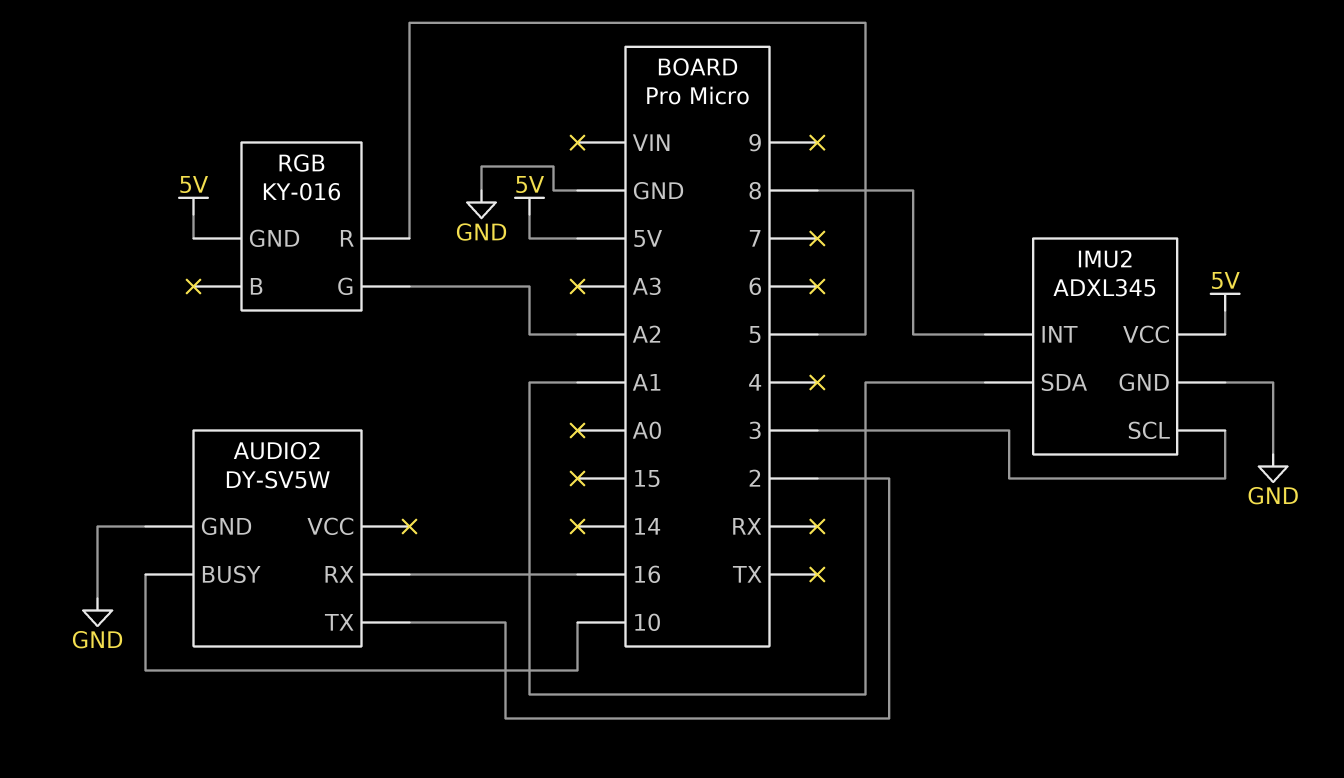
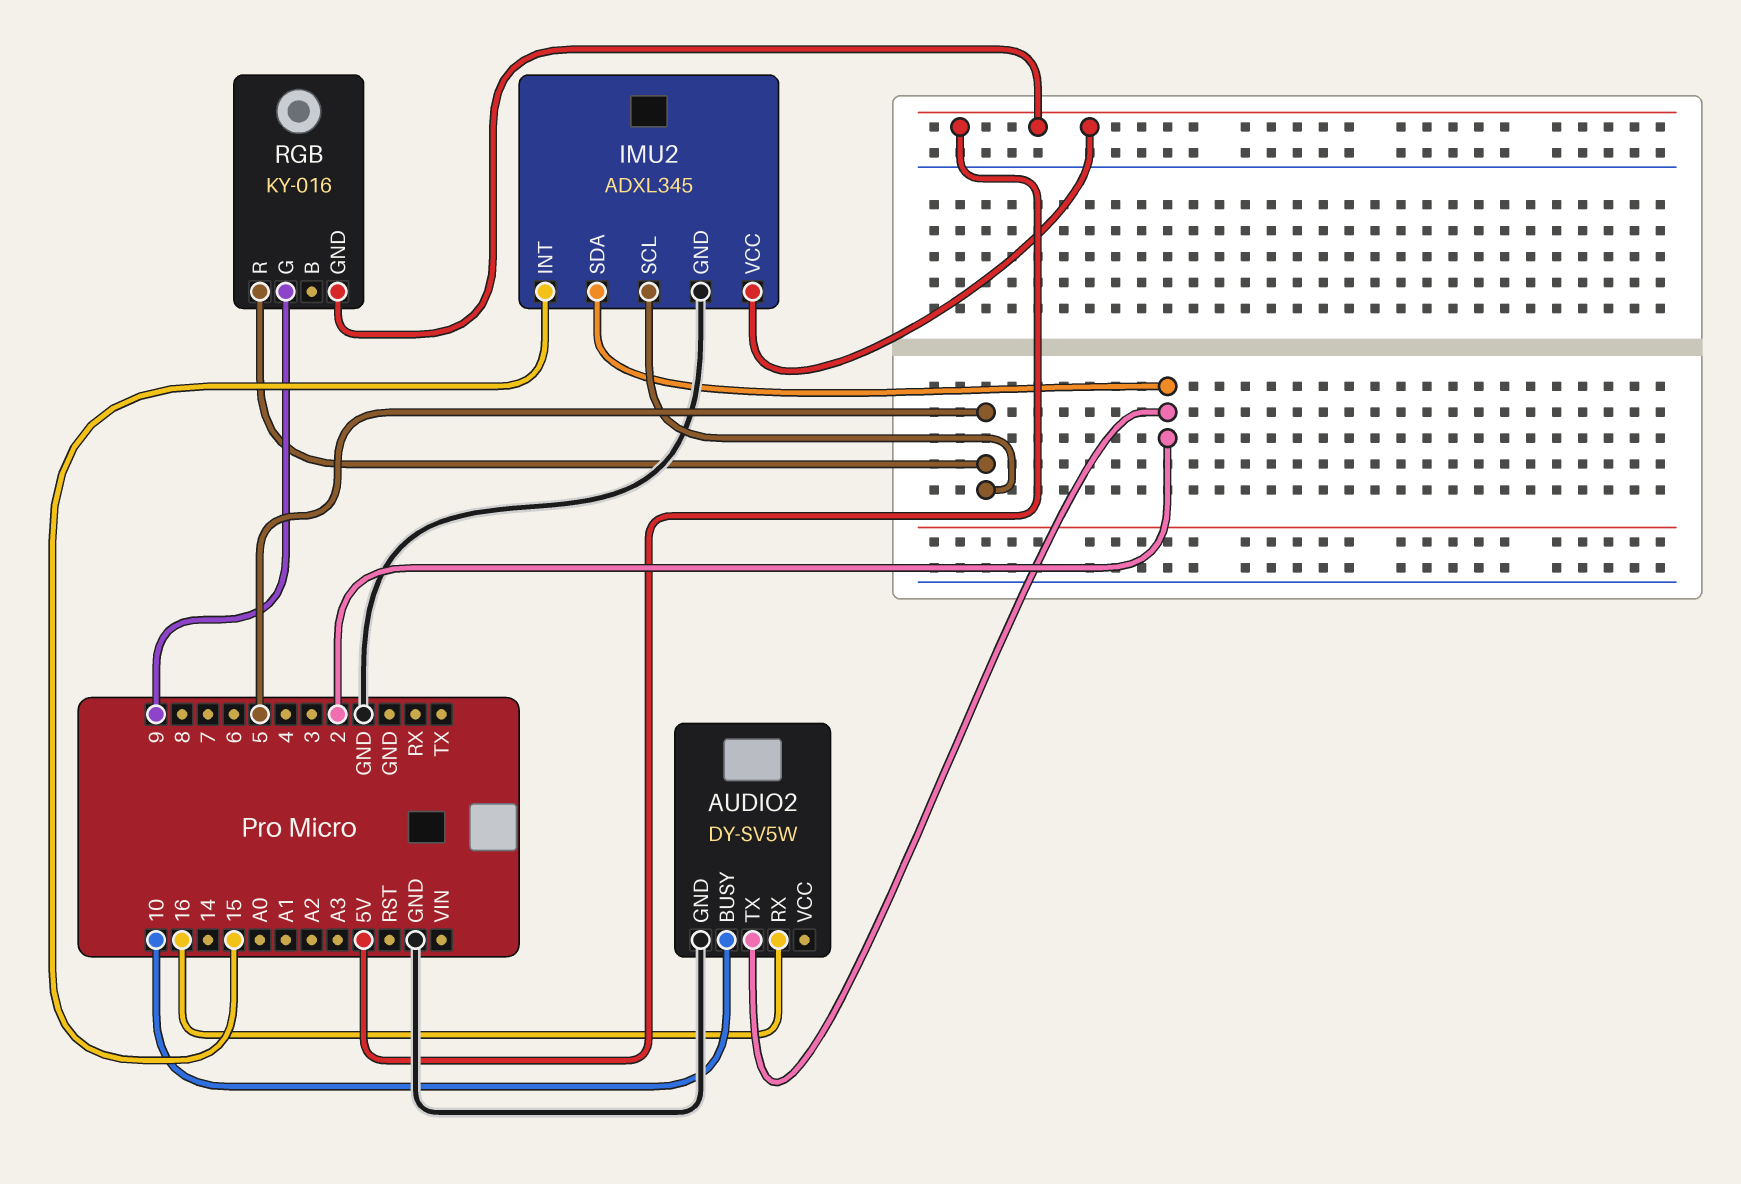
IMU2 pin INT: 8 -> 15
IMU2 pin SCL: 3 -> 5
IMU2 pin SDA: A1 -> 2
RGB pin G: A2 -> 9

